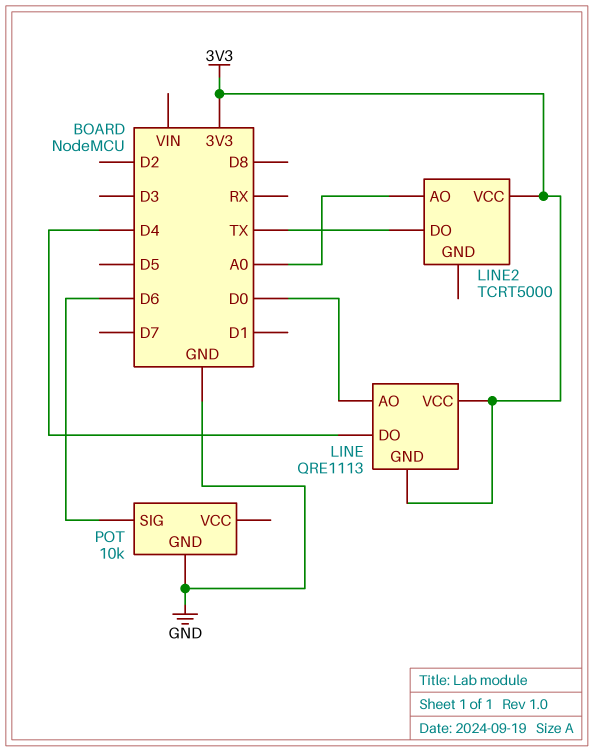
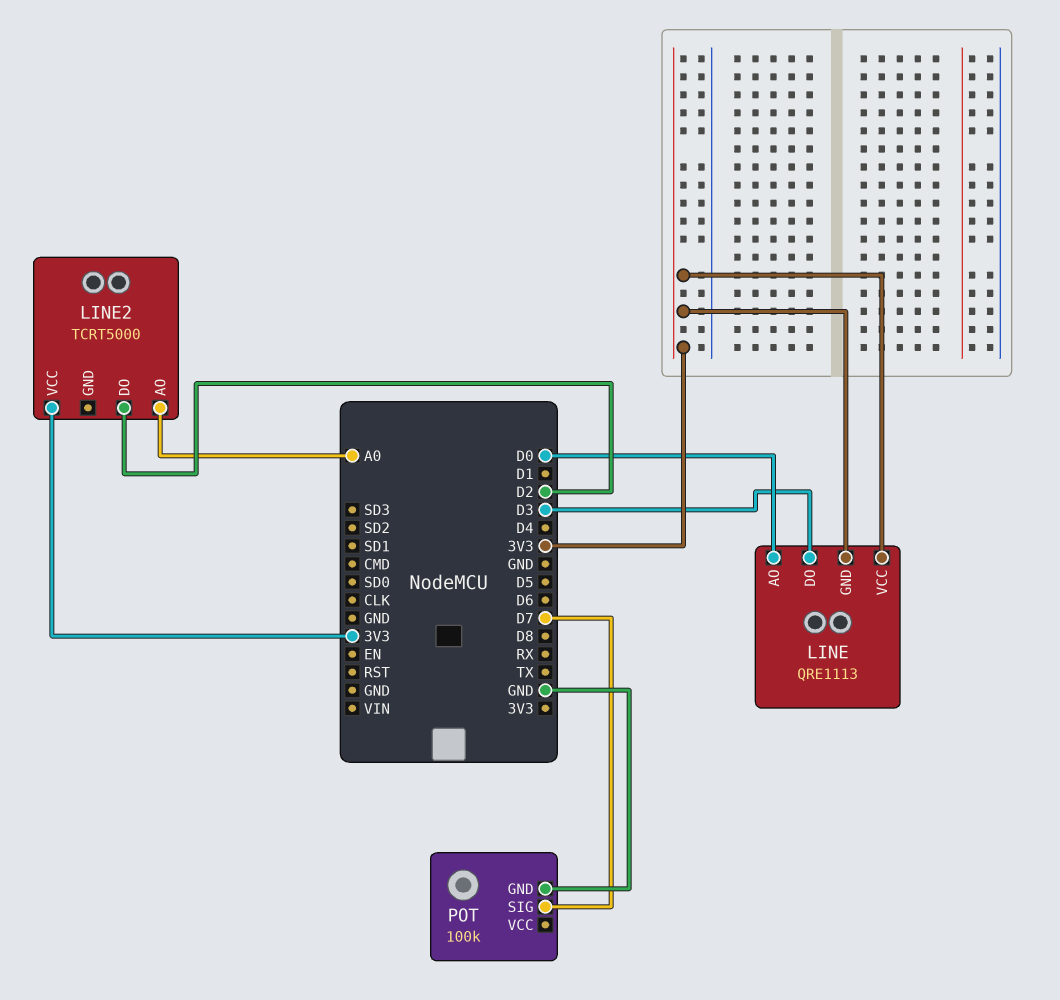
LINE pin DO: D4 -> D3
LINE2 pin DO: TX -> D2
POT: 10k -> 100k
POT pin SIG: D6 -> D7

